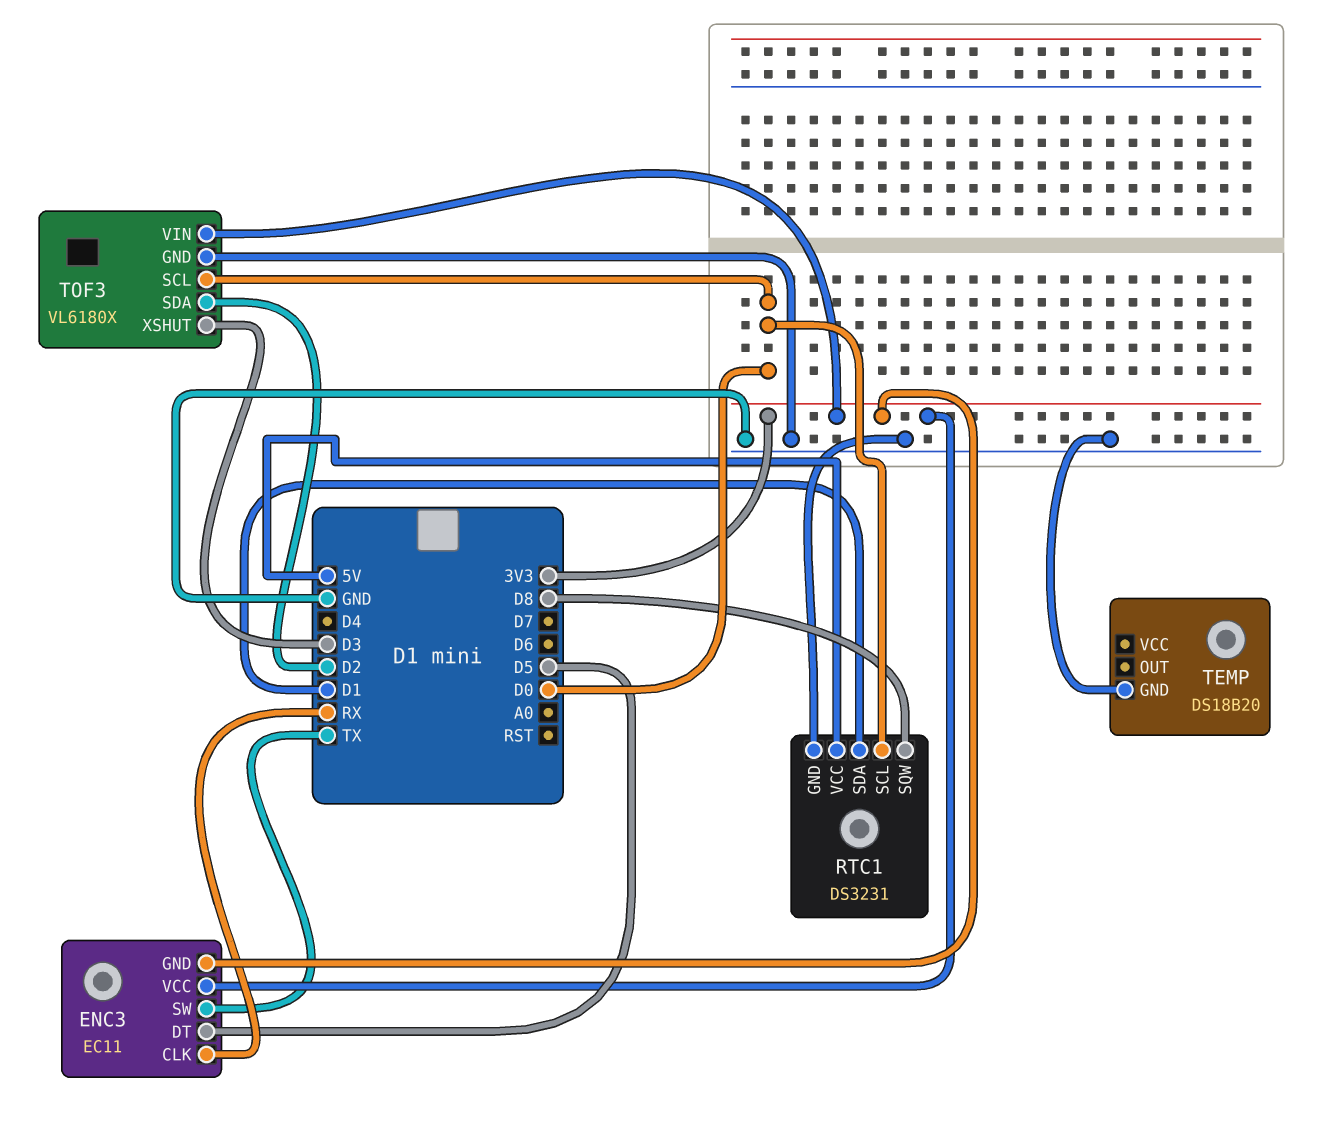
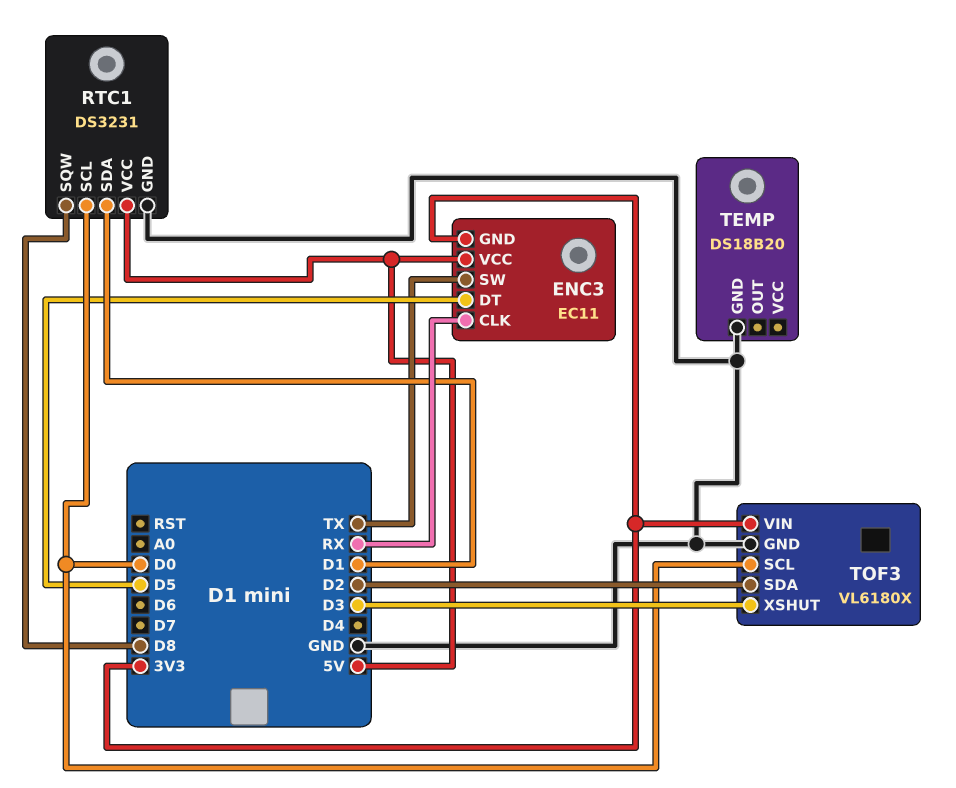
ENC3 pin VCC: 3V3 -> 5V

